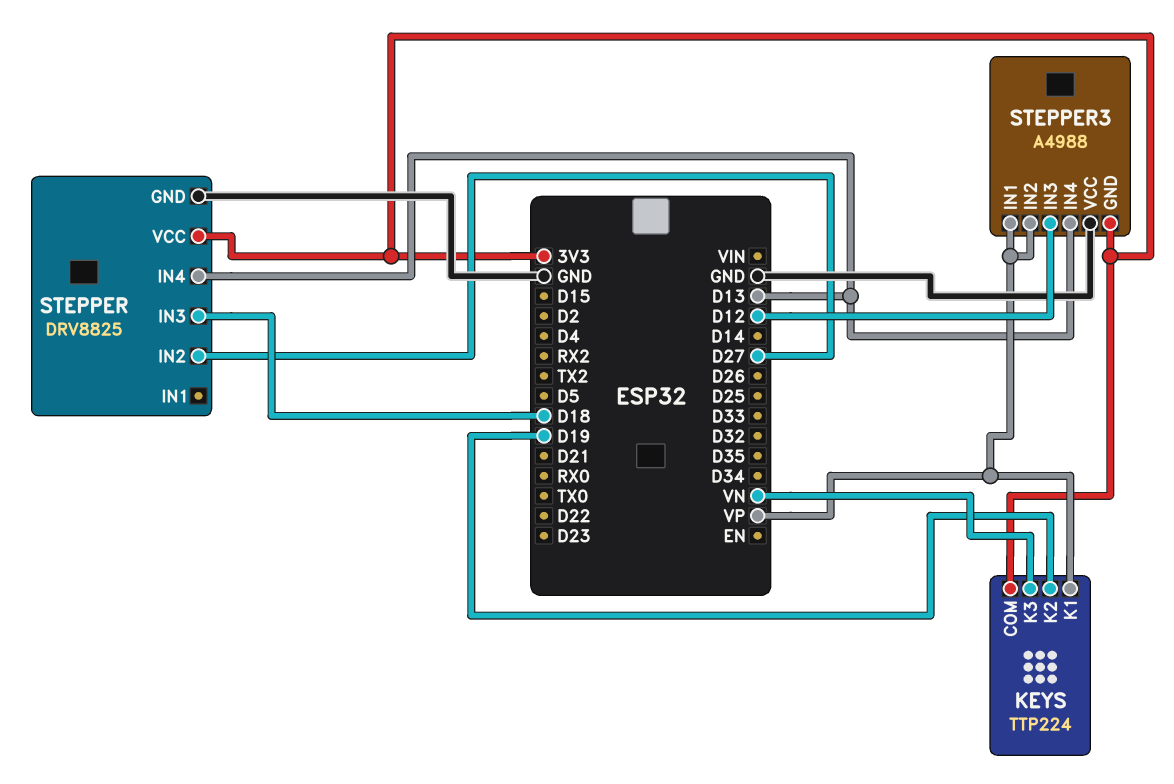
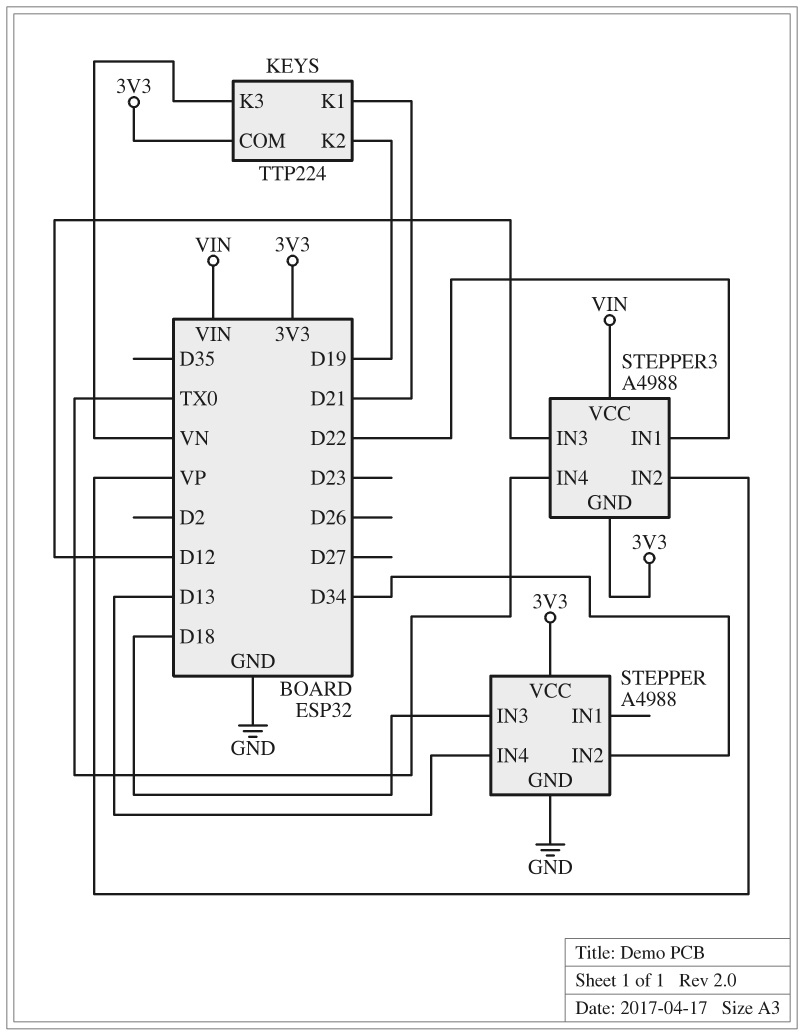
KEYS pin K1: VP -> D21
STEPPER: DRV8825 -> A4988
STEPPER pin IN2: D27 -> D34
STEPPER3 pin IN1: VP -> D22
STEPPER3 pin IN4: D13 -> TX0
STEPPER3 pin VCC: GND -> VIN

